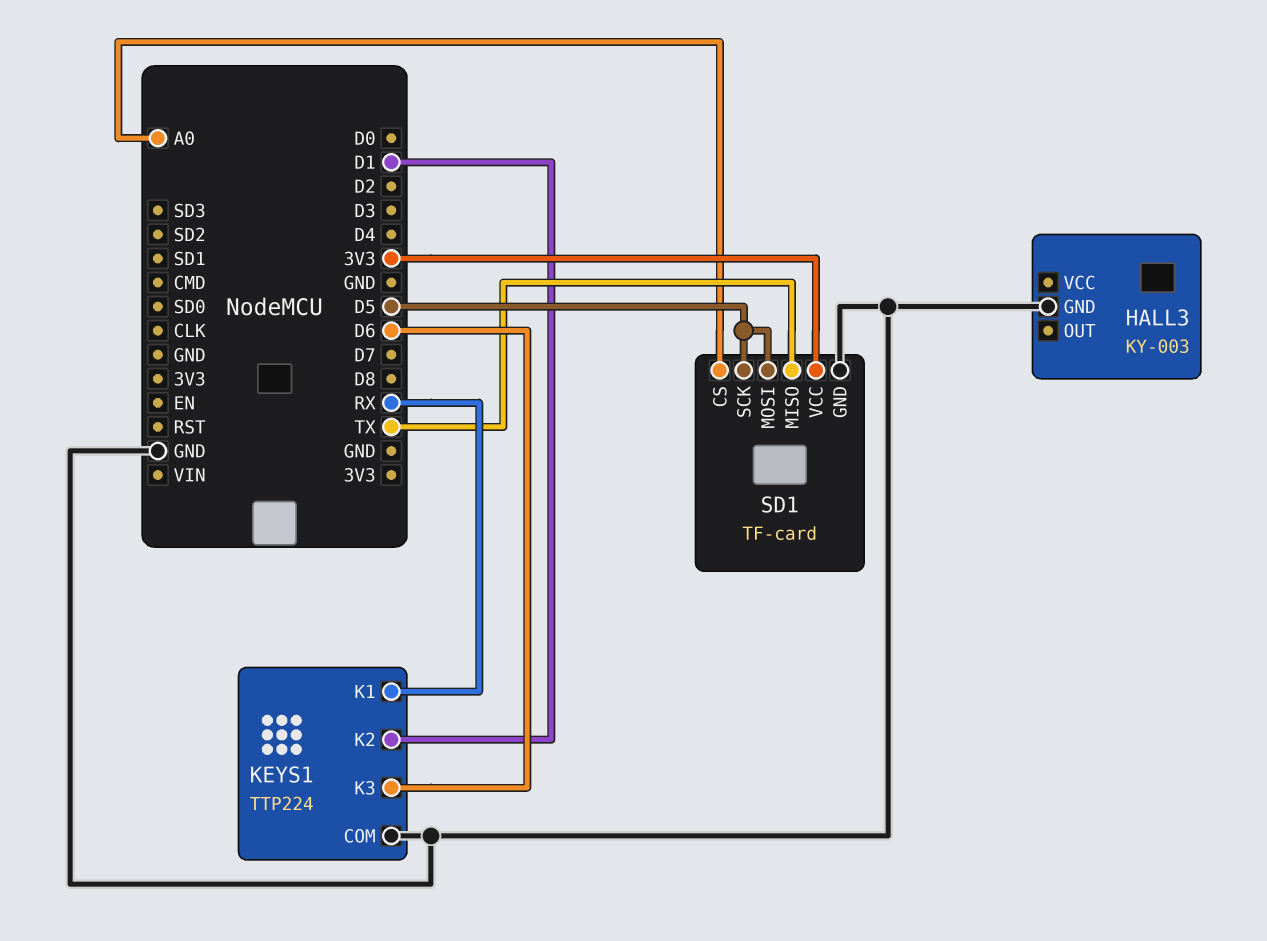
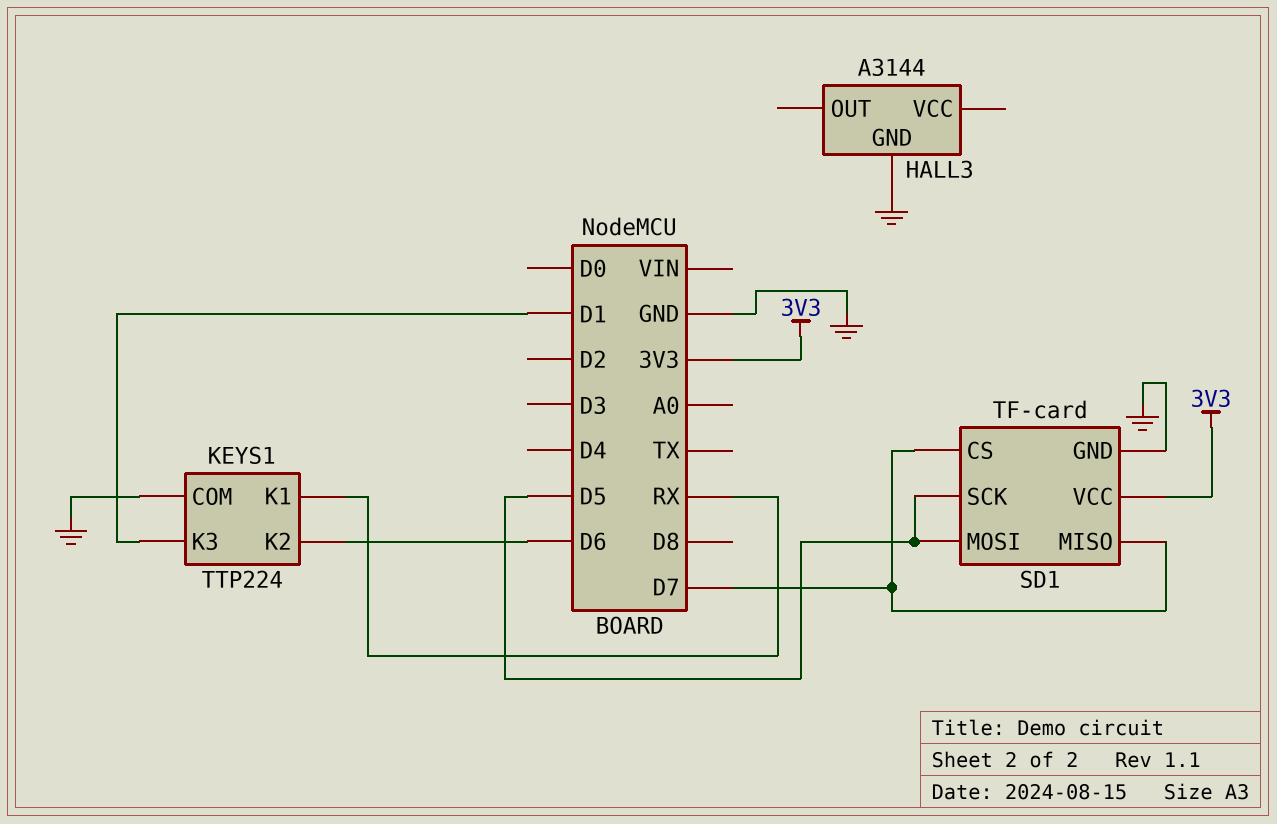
HALL3: KY-003 -> A3144
KEYS1 pin K2: D1 -> D6
KEYS1 pin K3: D6 -> D1
SD1 pin CS: A0 -> D7
SD1 pin MISO: TX -> D7

